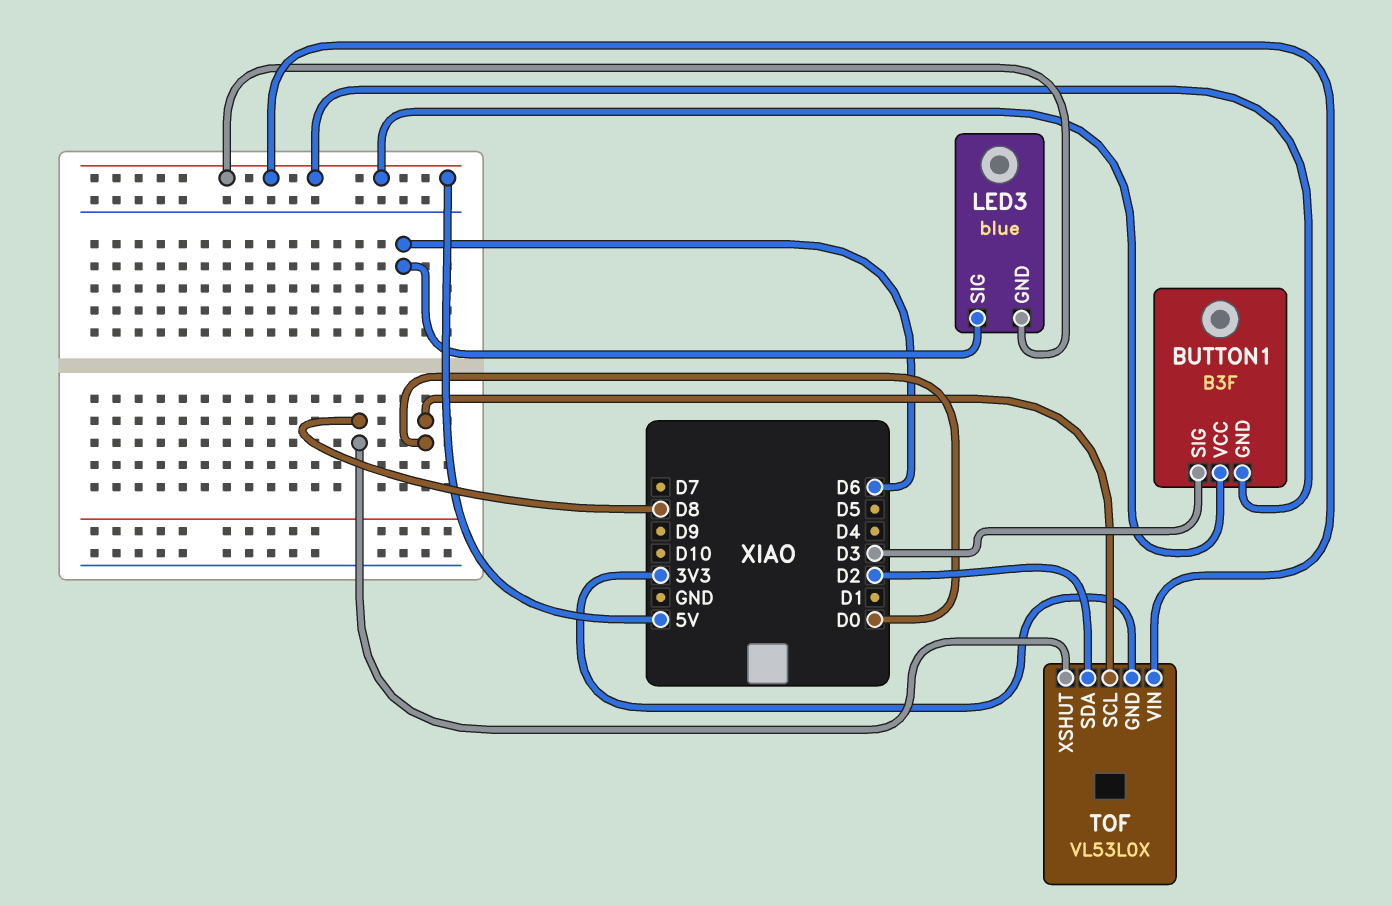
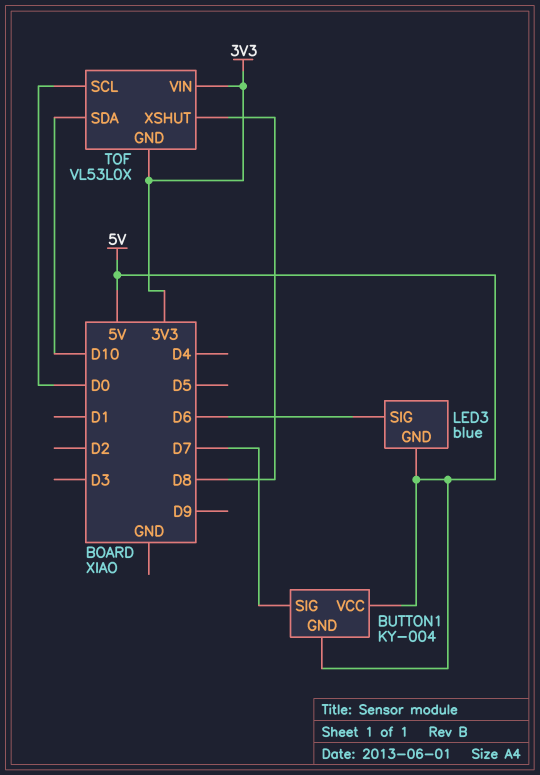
BUTTON1: B3F -> KY-004
BUTTON1 pin SIG: D3 -> D7
TOF pin SDA: D2 -> D10
TOF pin VIN: 5V -> 3V3

